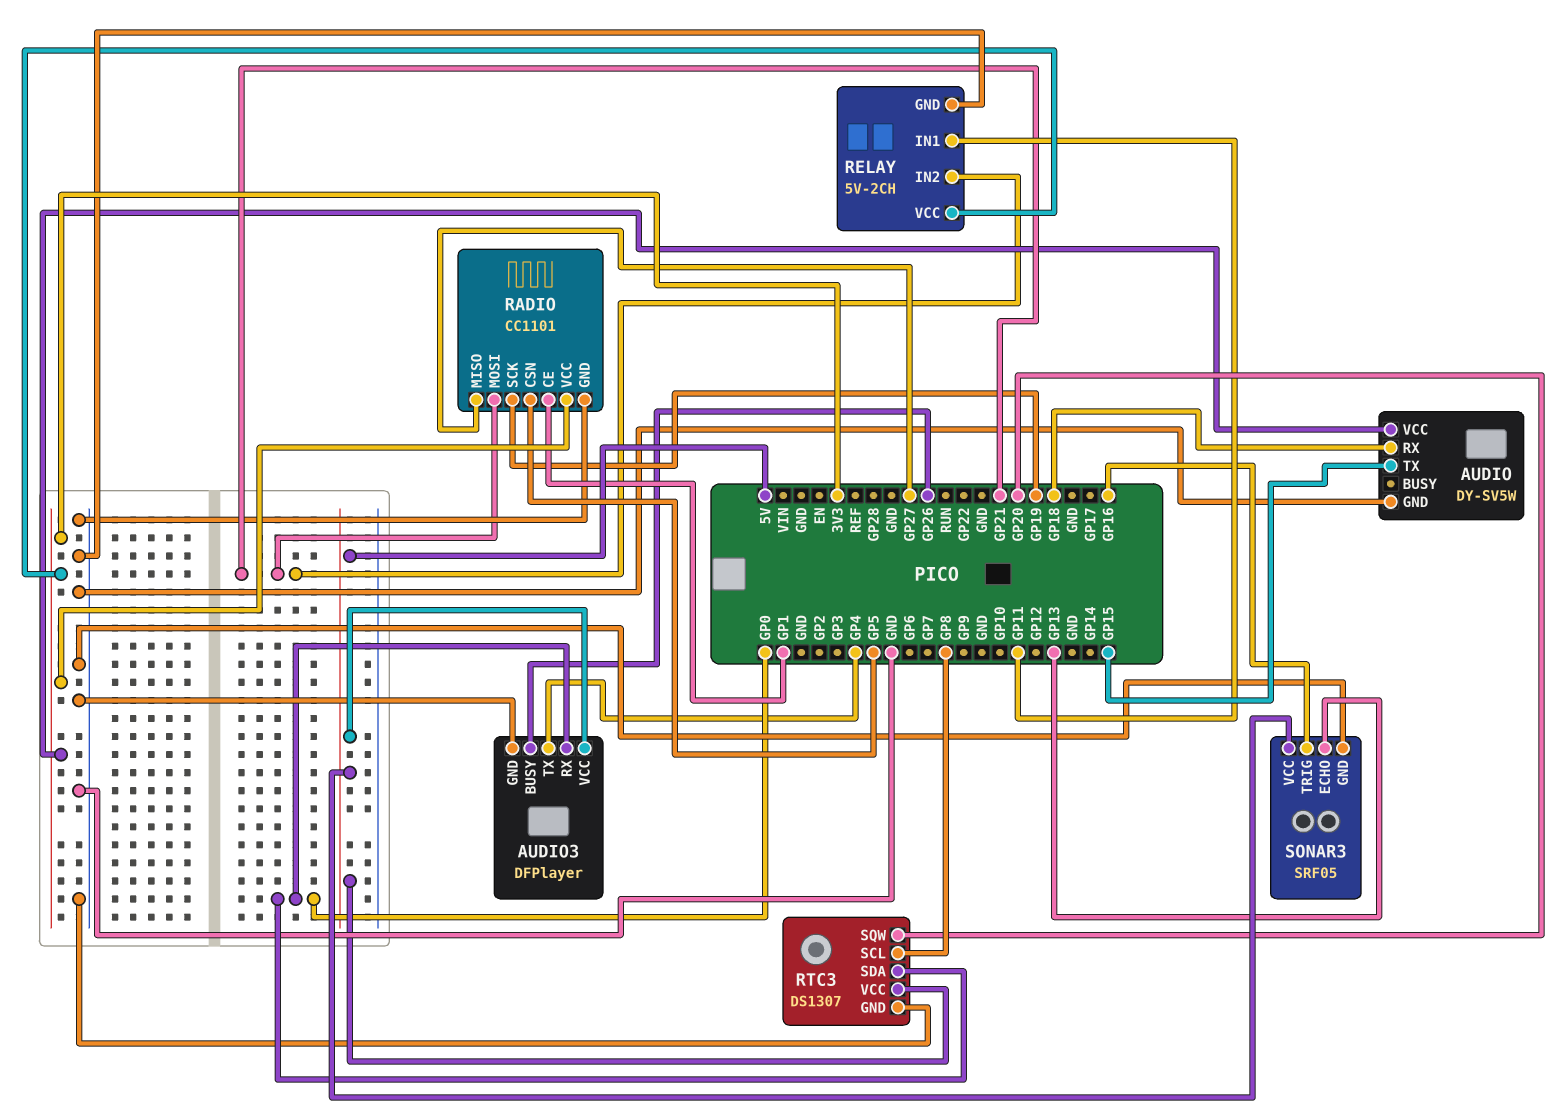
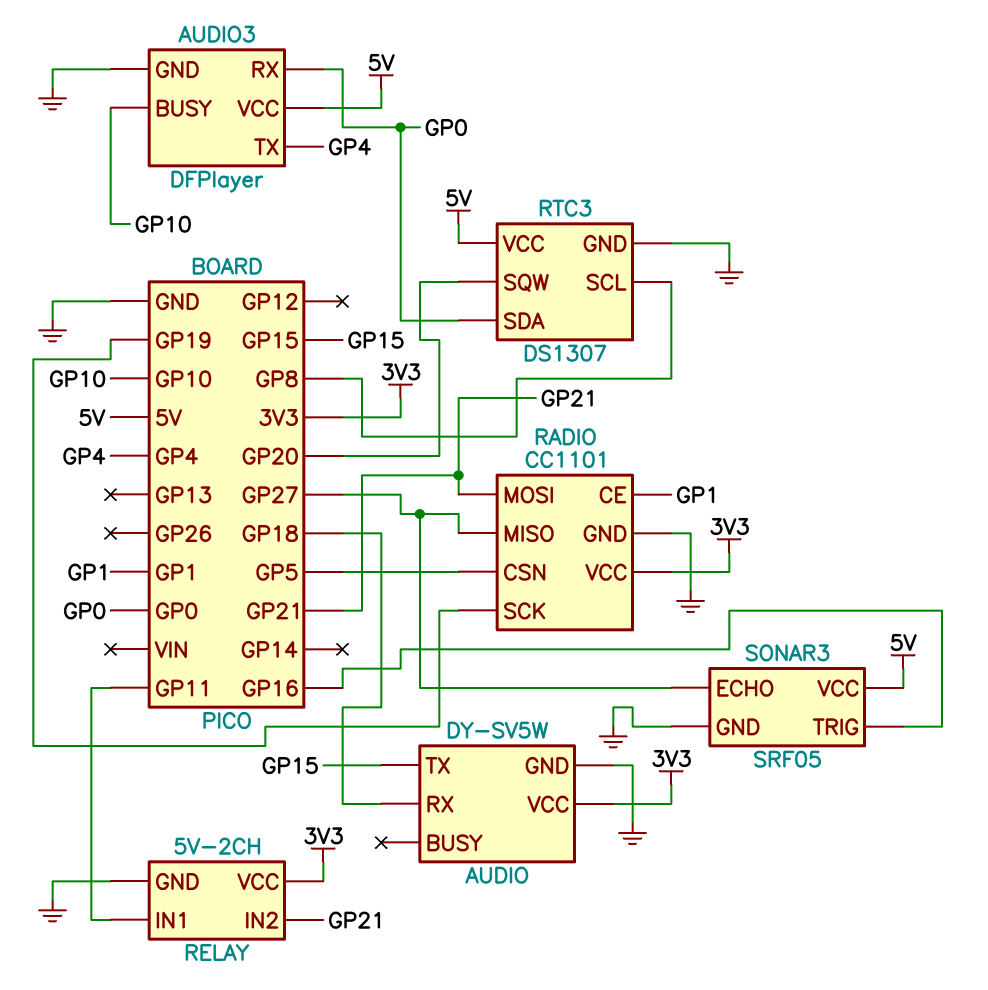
AUDIO3 pin BUSY: GP26 -> GP10
SONAR3 pin ECHO: GP13 -> GP27

